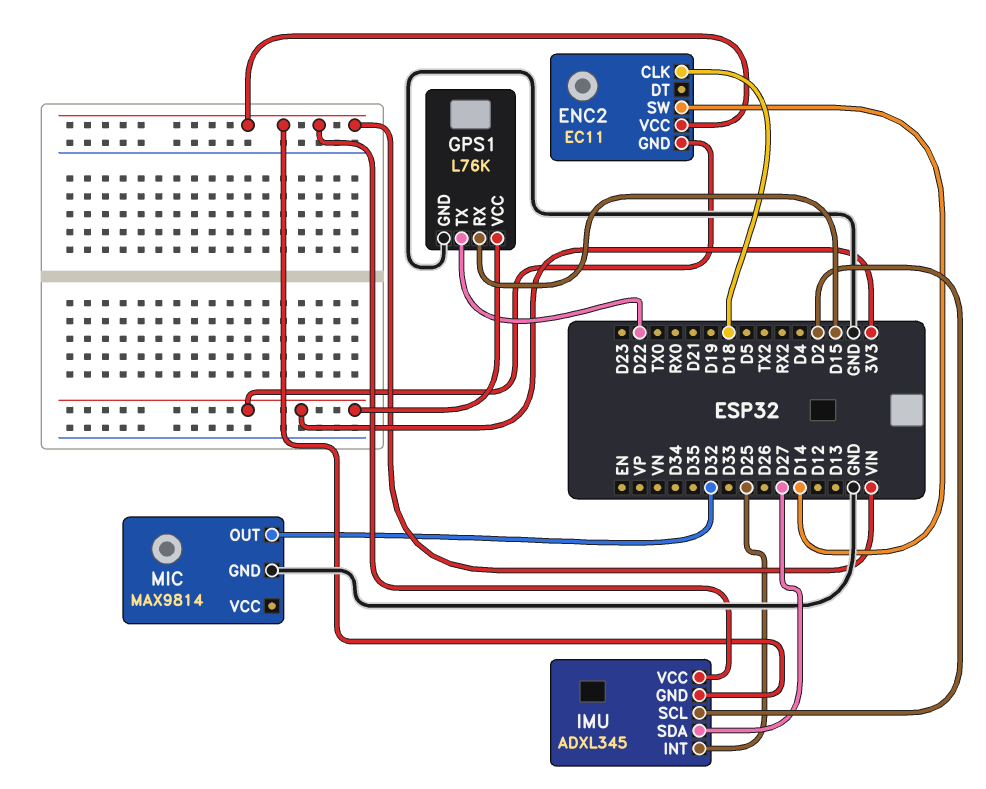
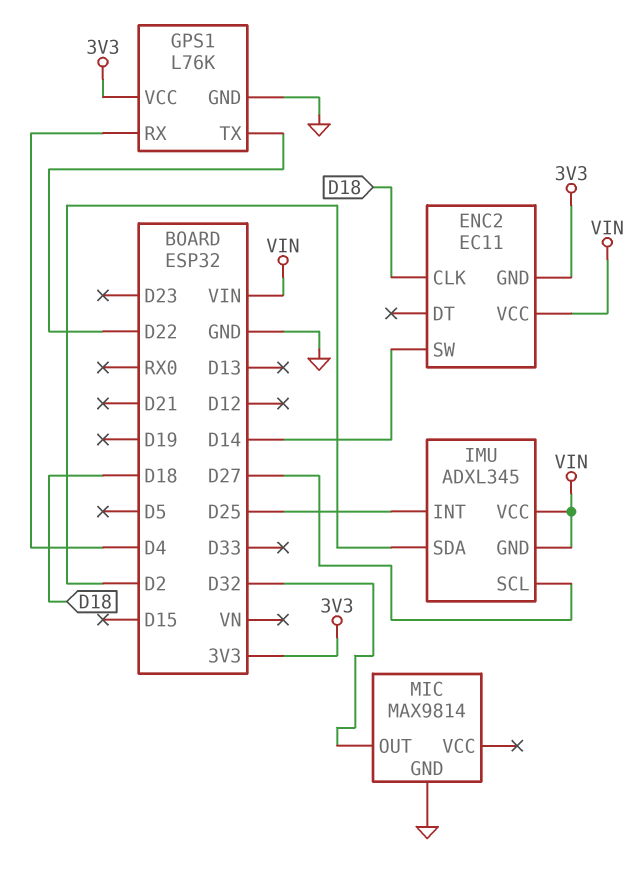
GPS1 pin RX: D15 -> D4
IMU pin SCL: D2 -> D27
IMU pin SDA: D27 -> D2

